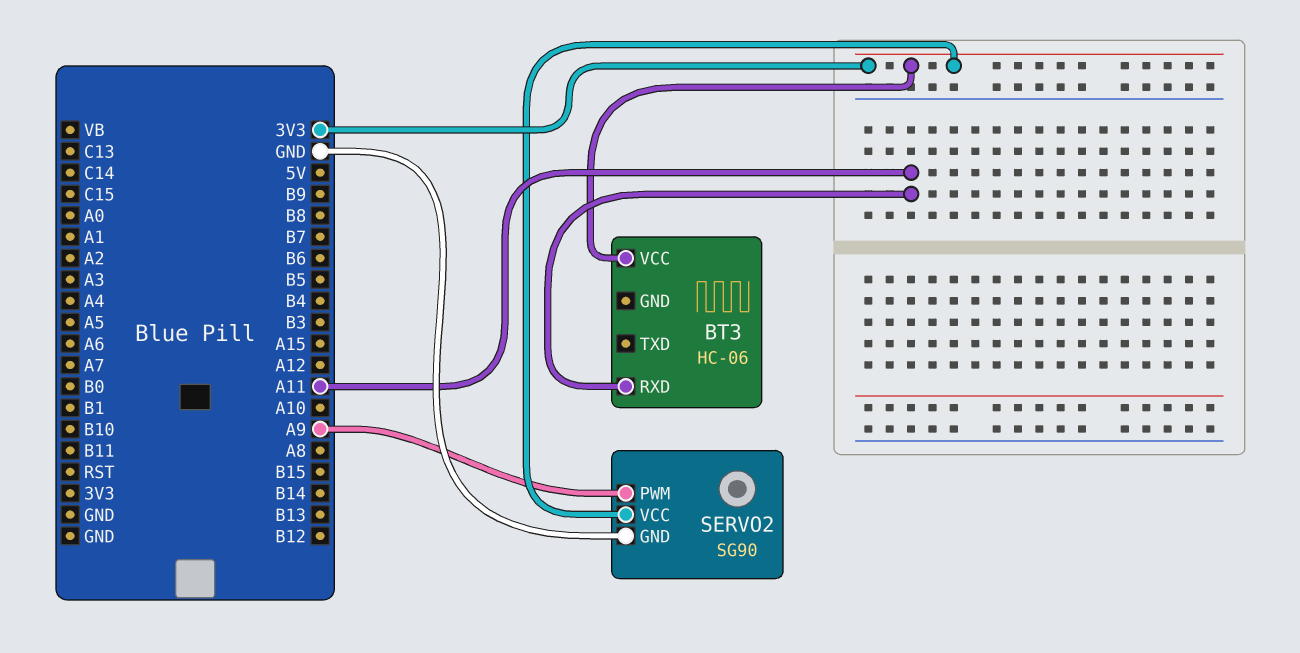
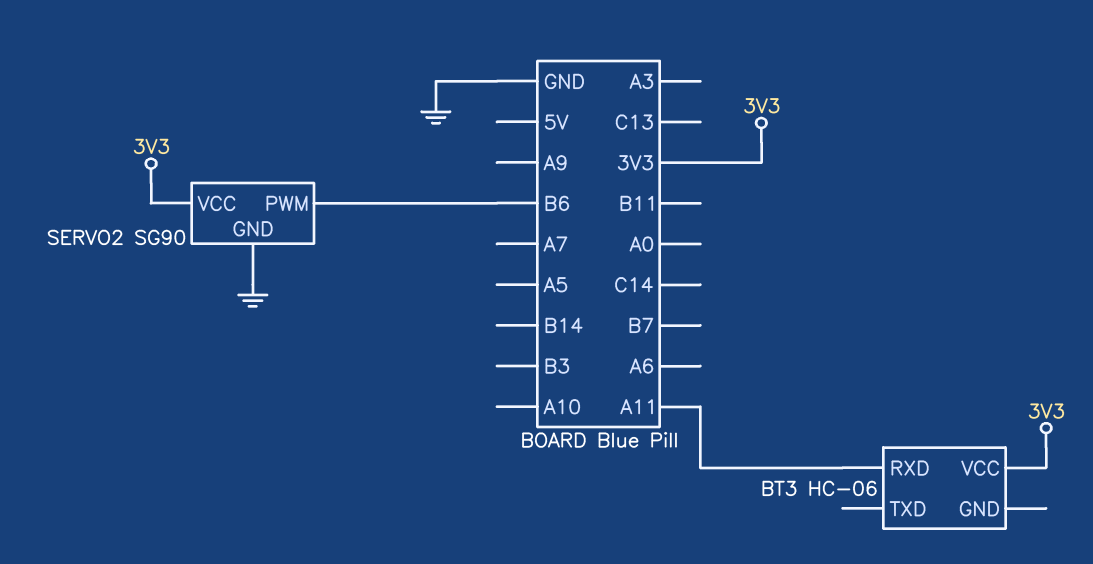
SERVO2 pin PWM: A9 -> B6

